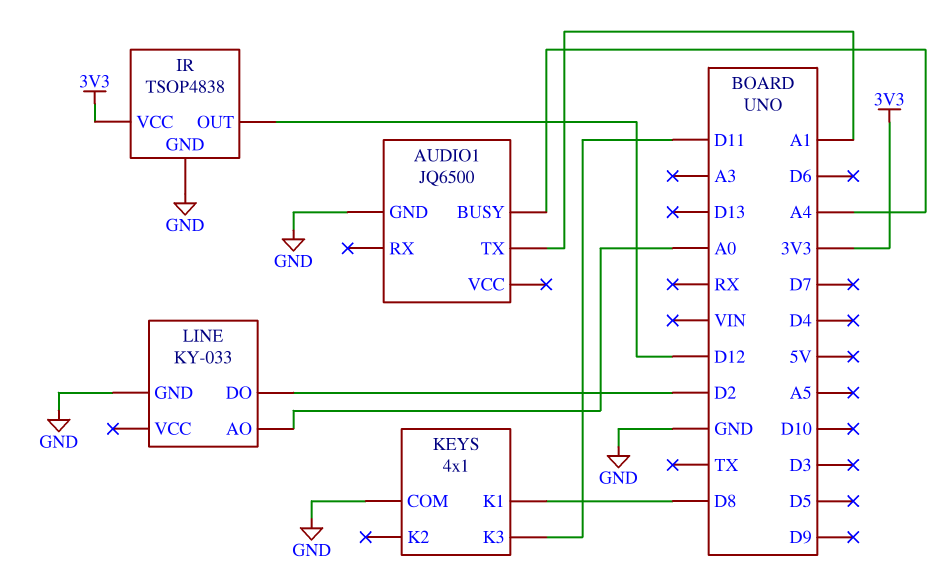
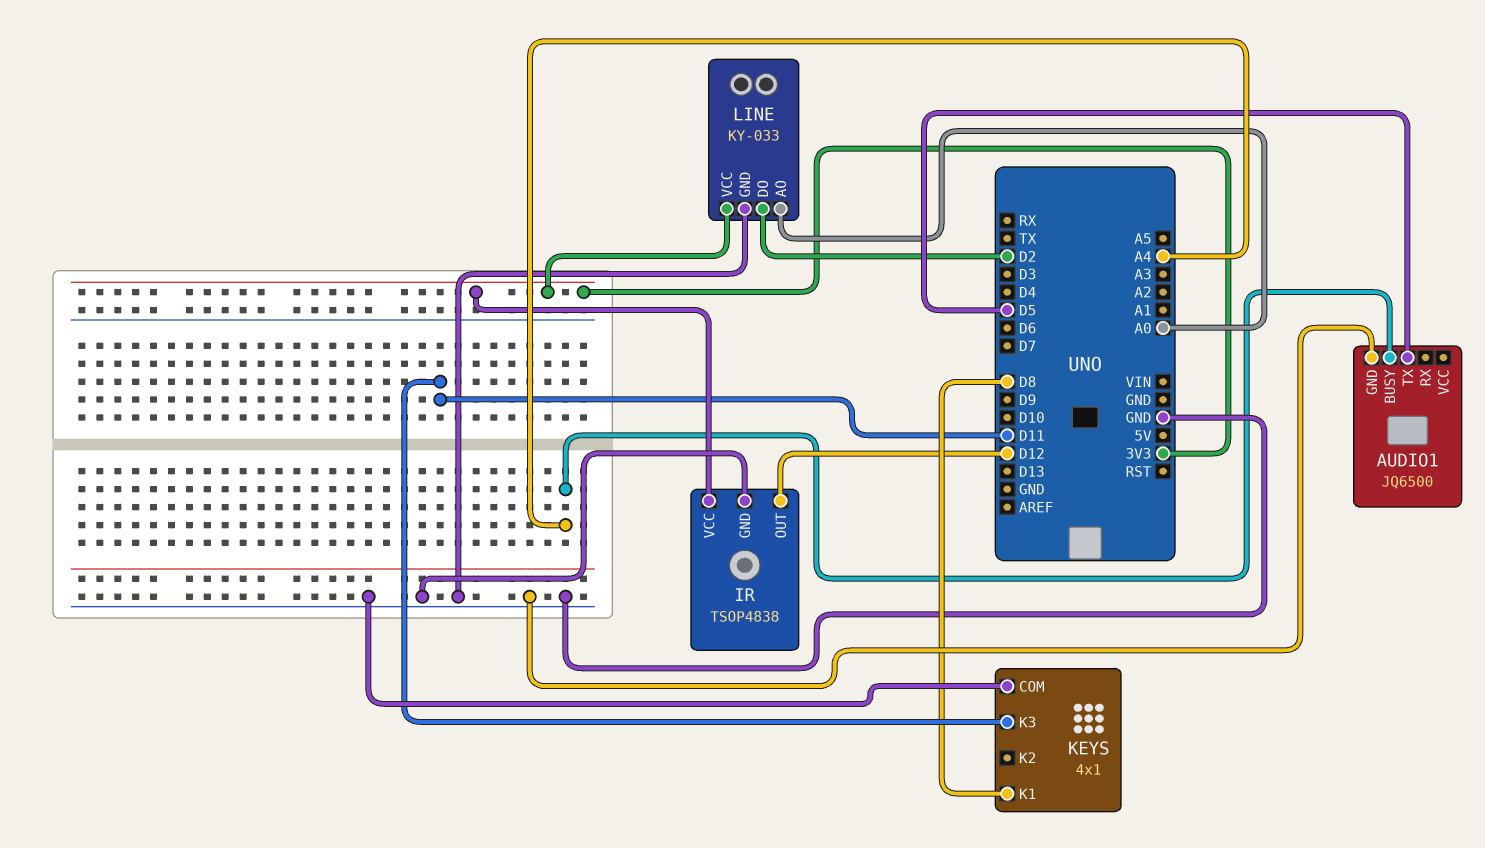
AUDIO1 pin TX: A1 -> D5
LINE pin VCC: none -> 3V3

